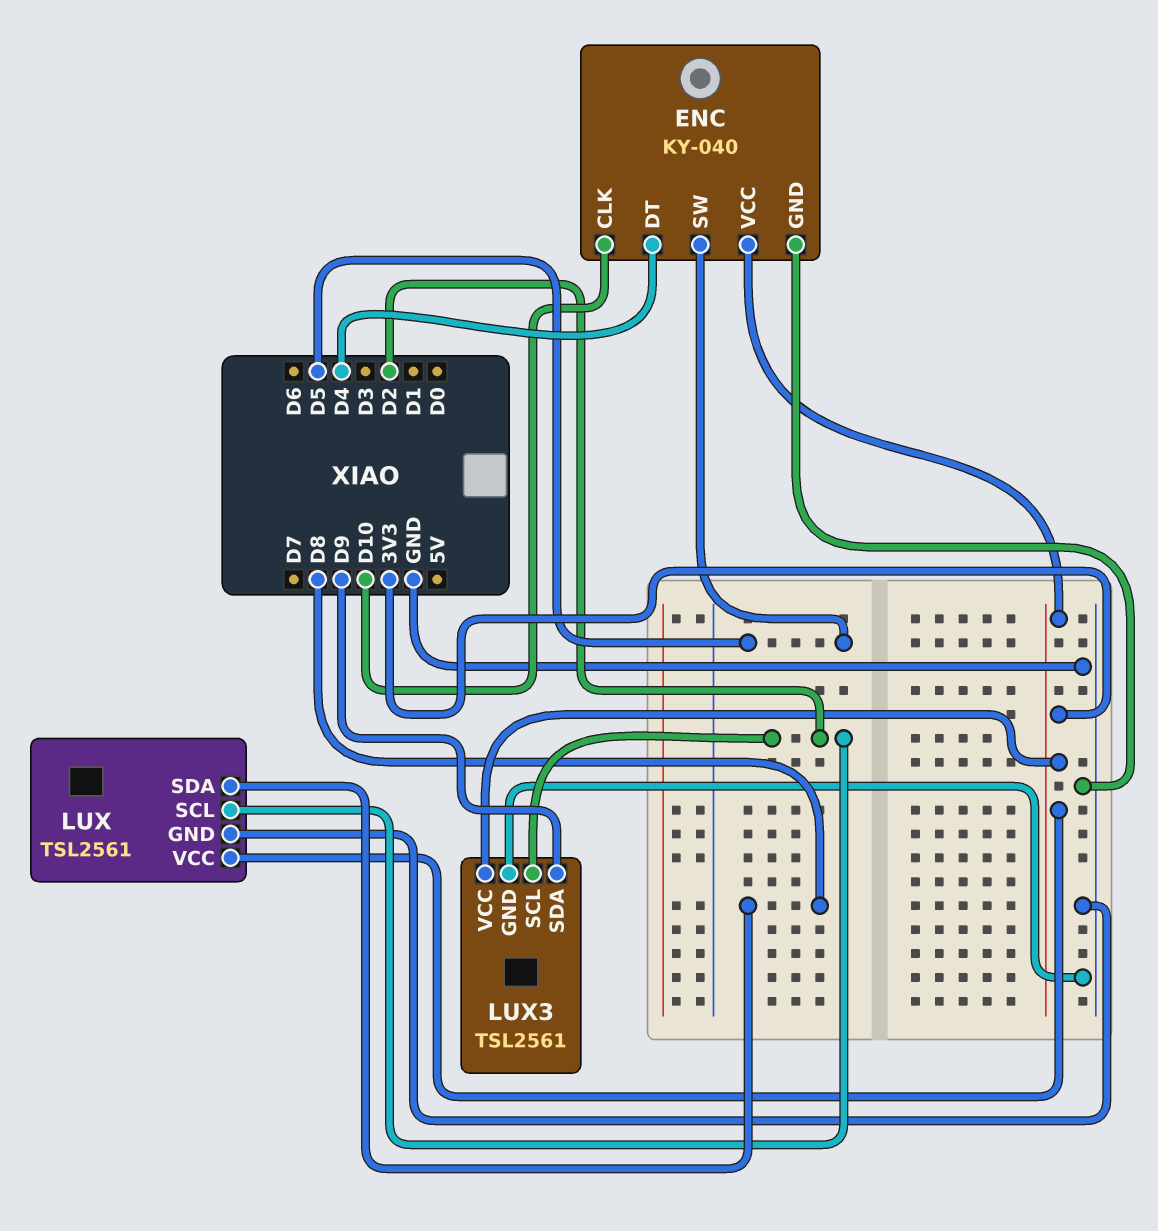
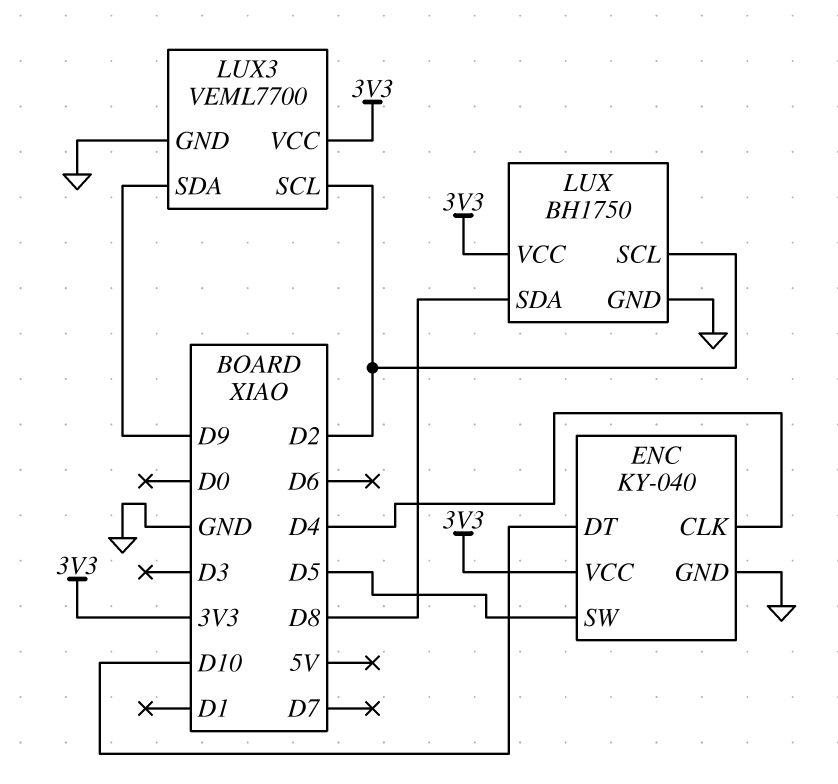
ENC pin CLK: D10 -> D4
ENC pin DT: D4 -> D10
LUX: TSL2561 -> BH1750
LUX3: TSL2561 -> VEML7700

